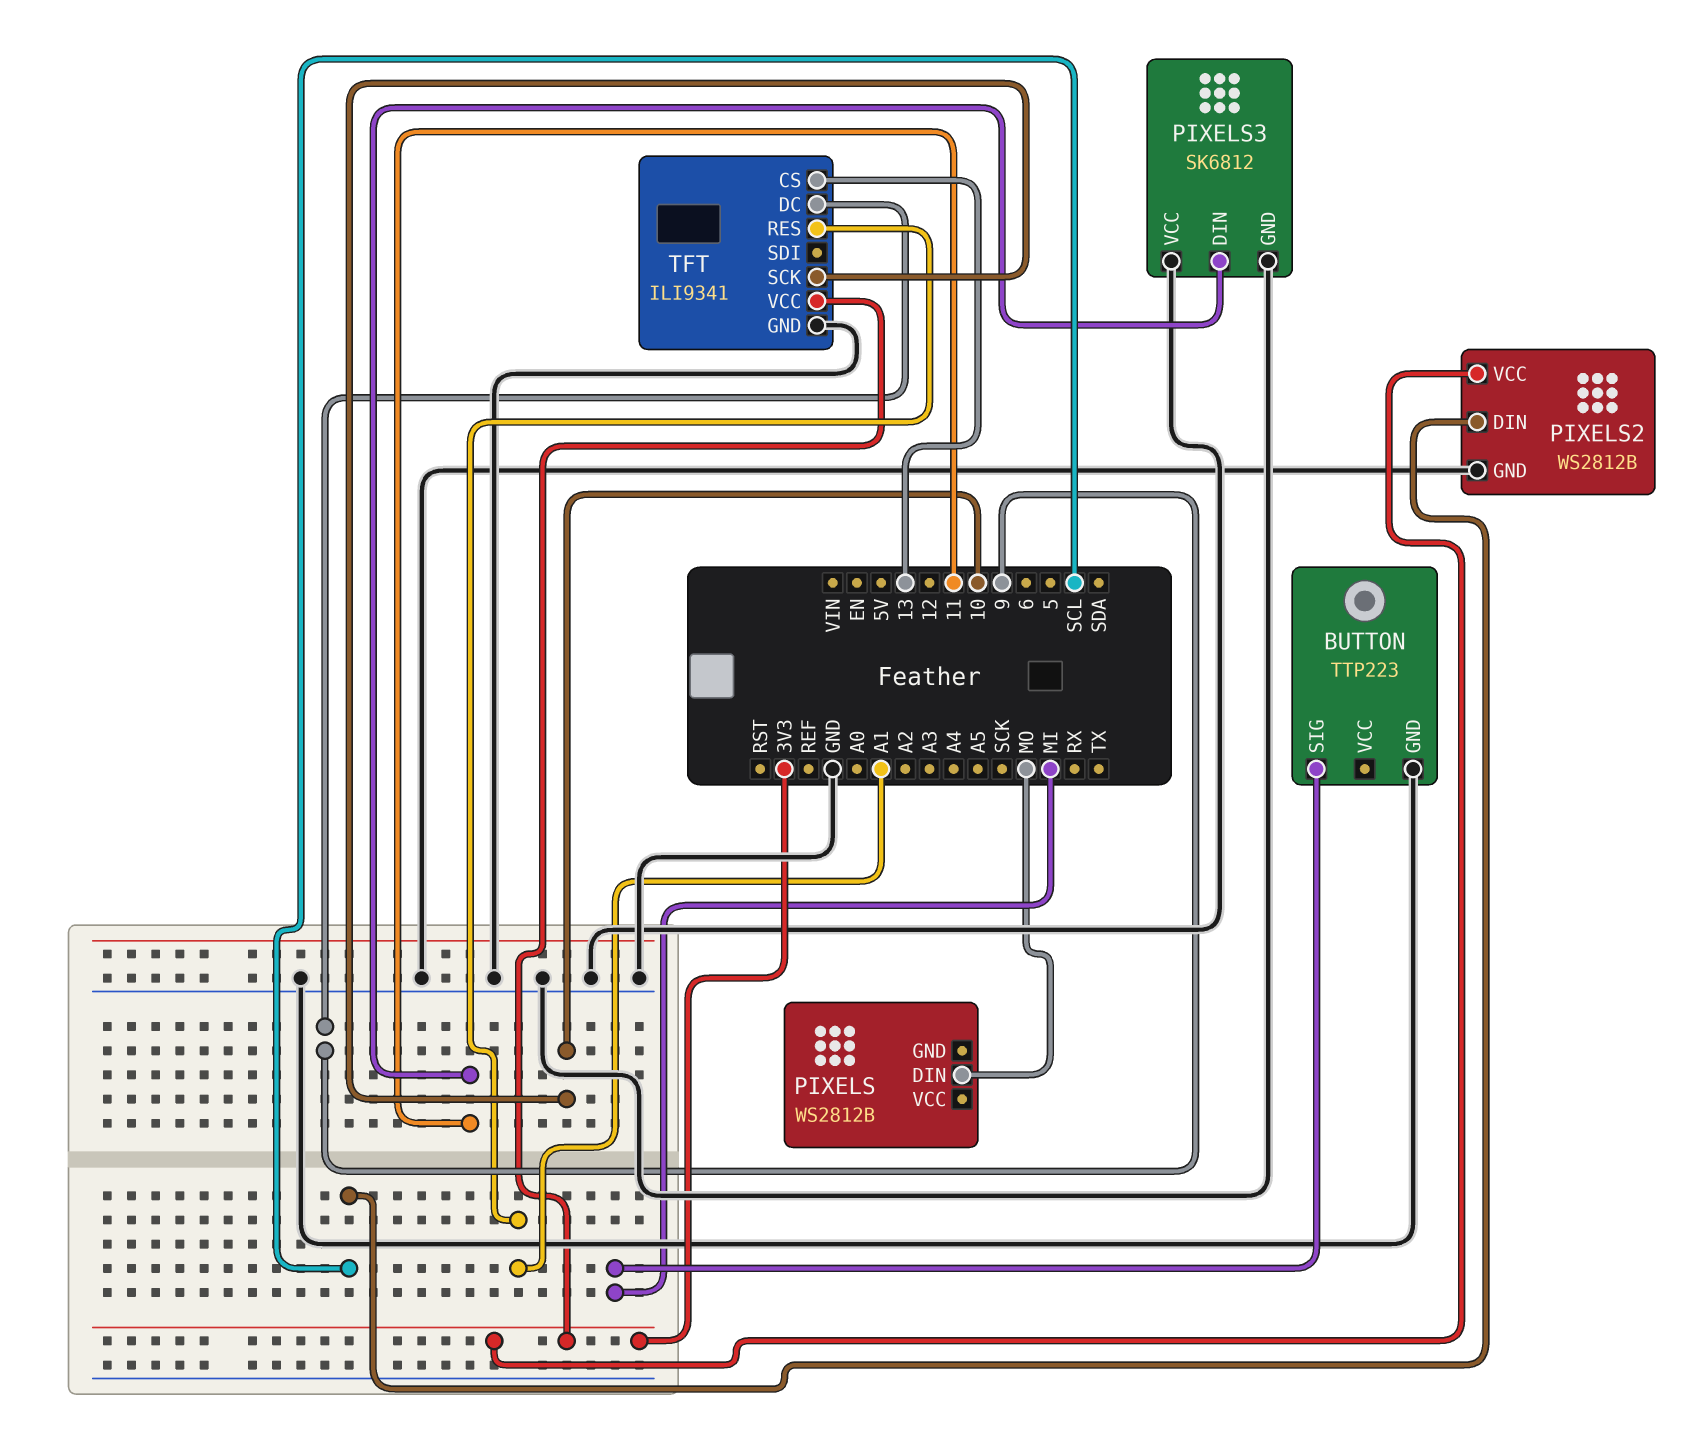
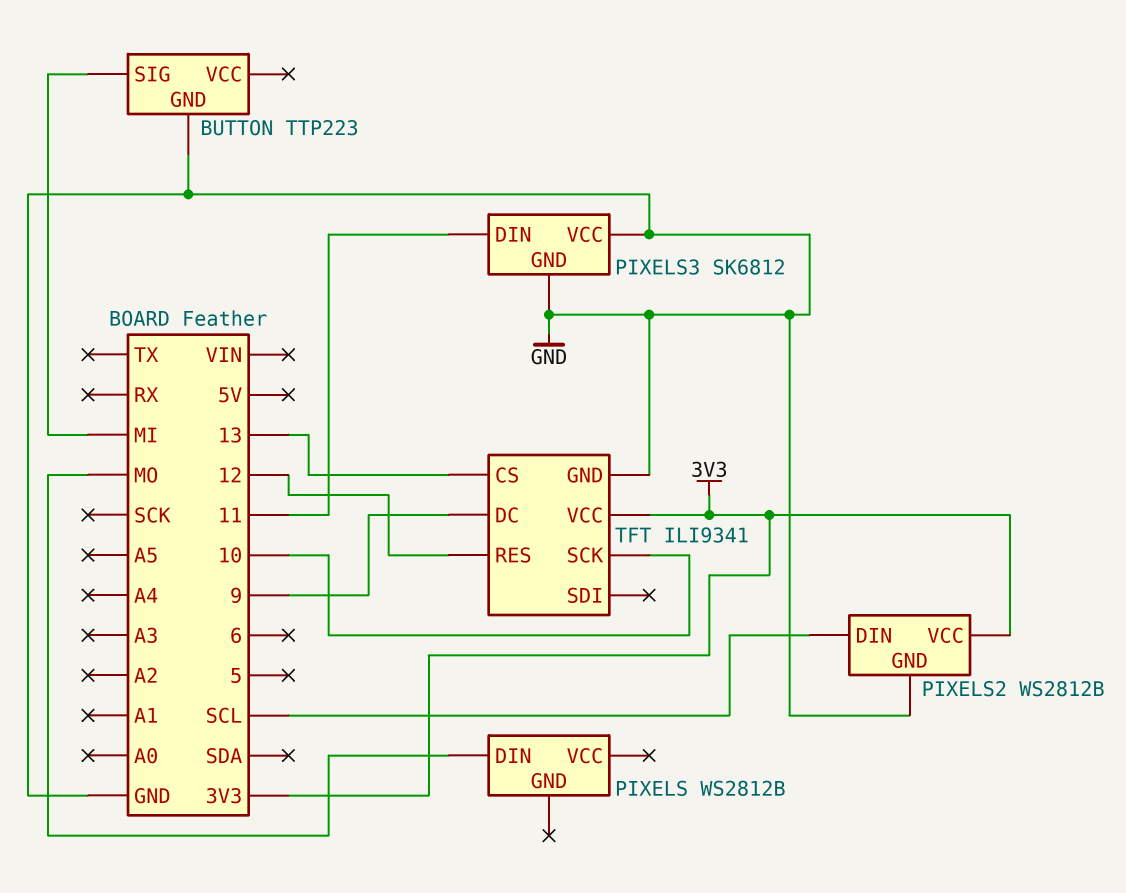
TFT pin RES: A1 -> 12

